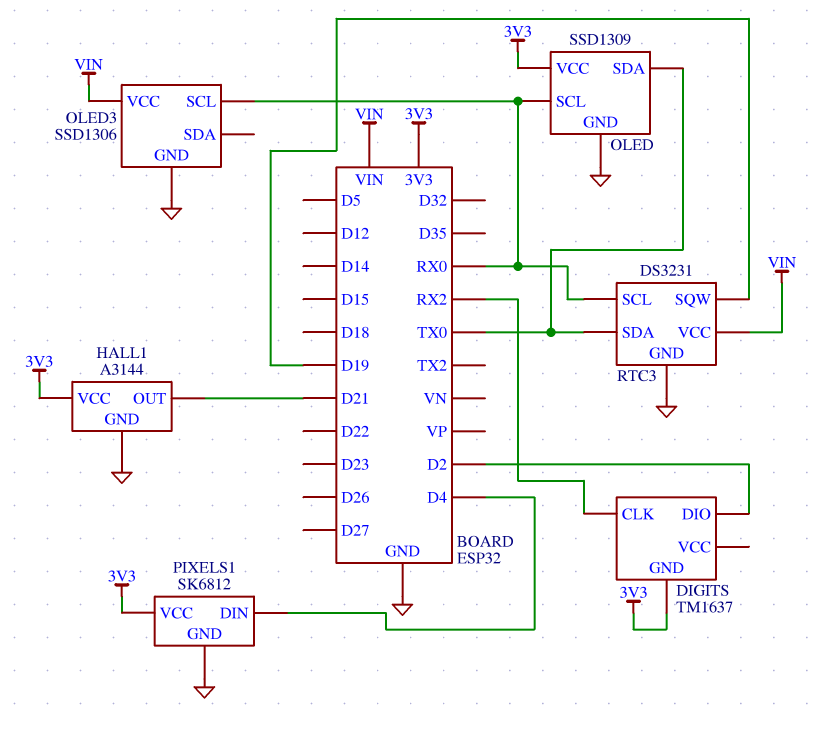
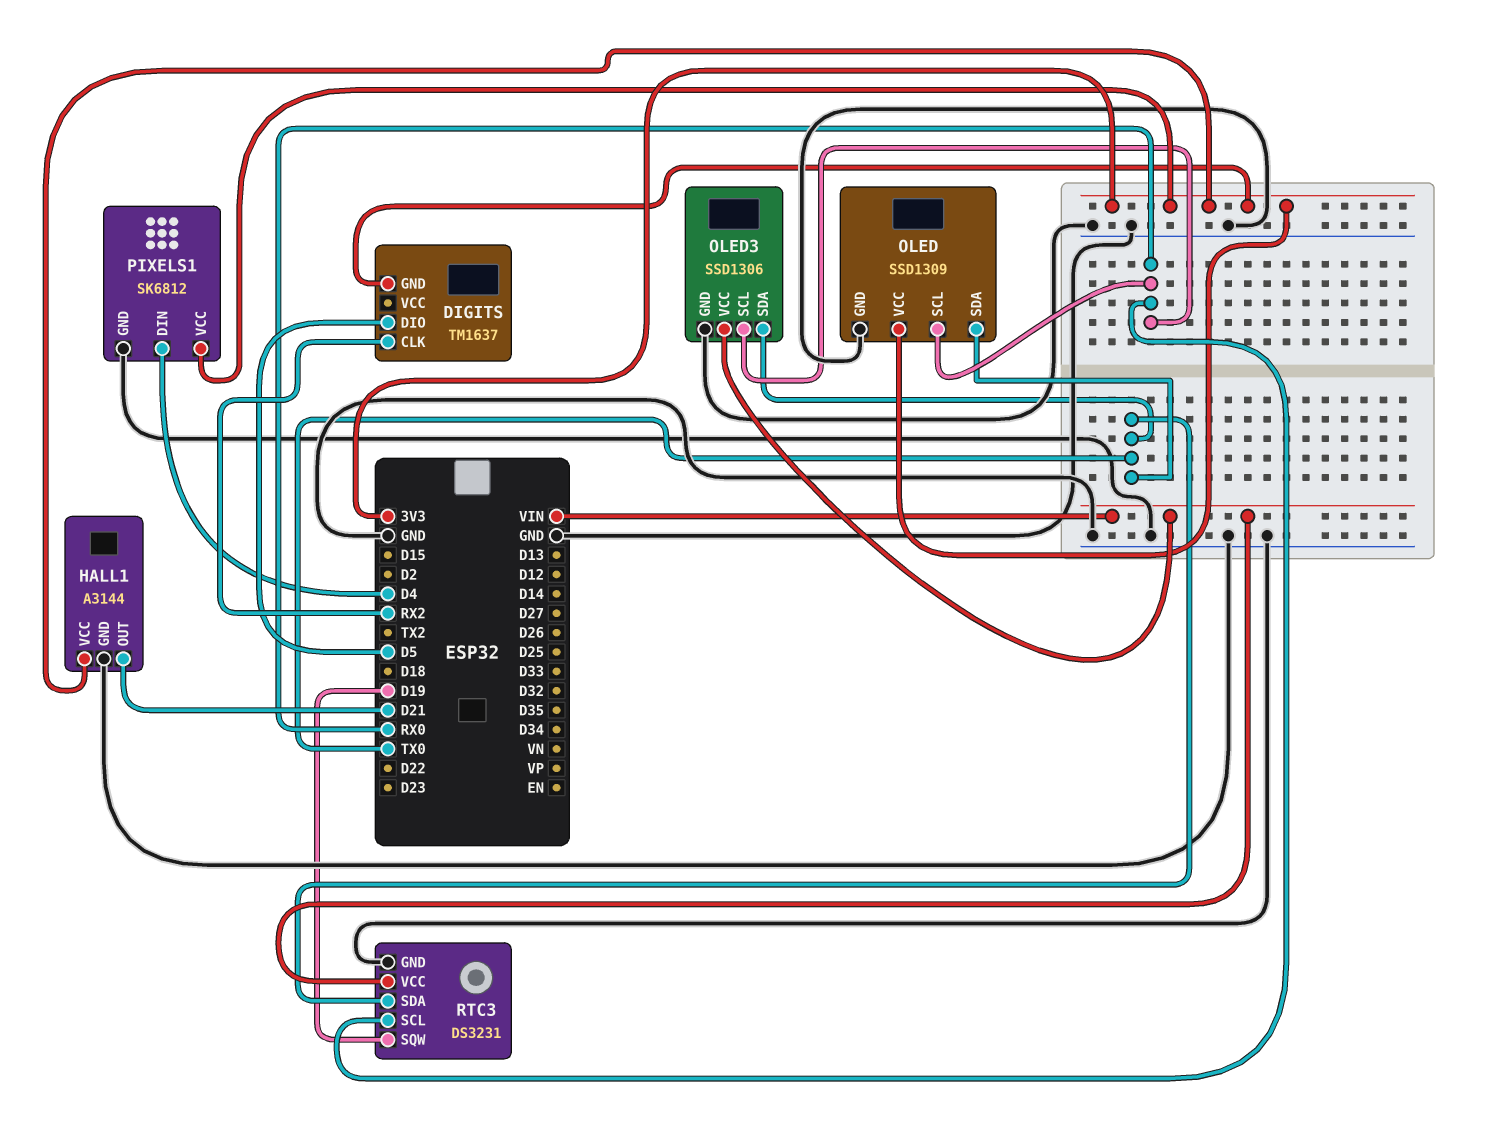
DIGITS pin DIO: D2 -> D5
OLED3 pin SDA: none -> TX0

